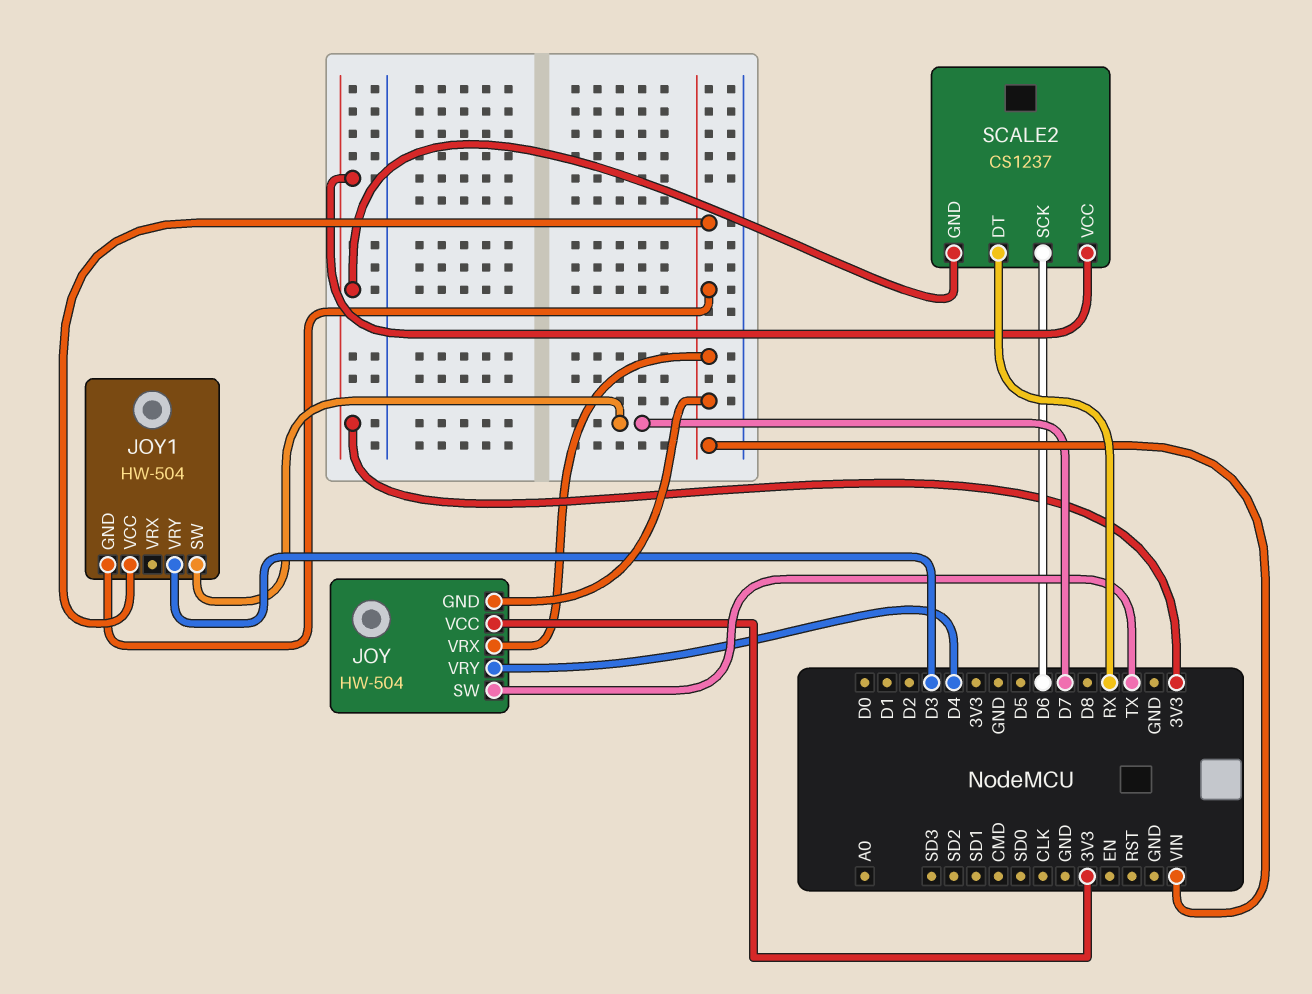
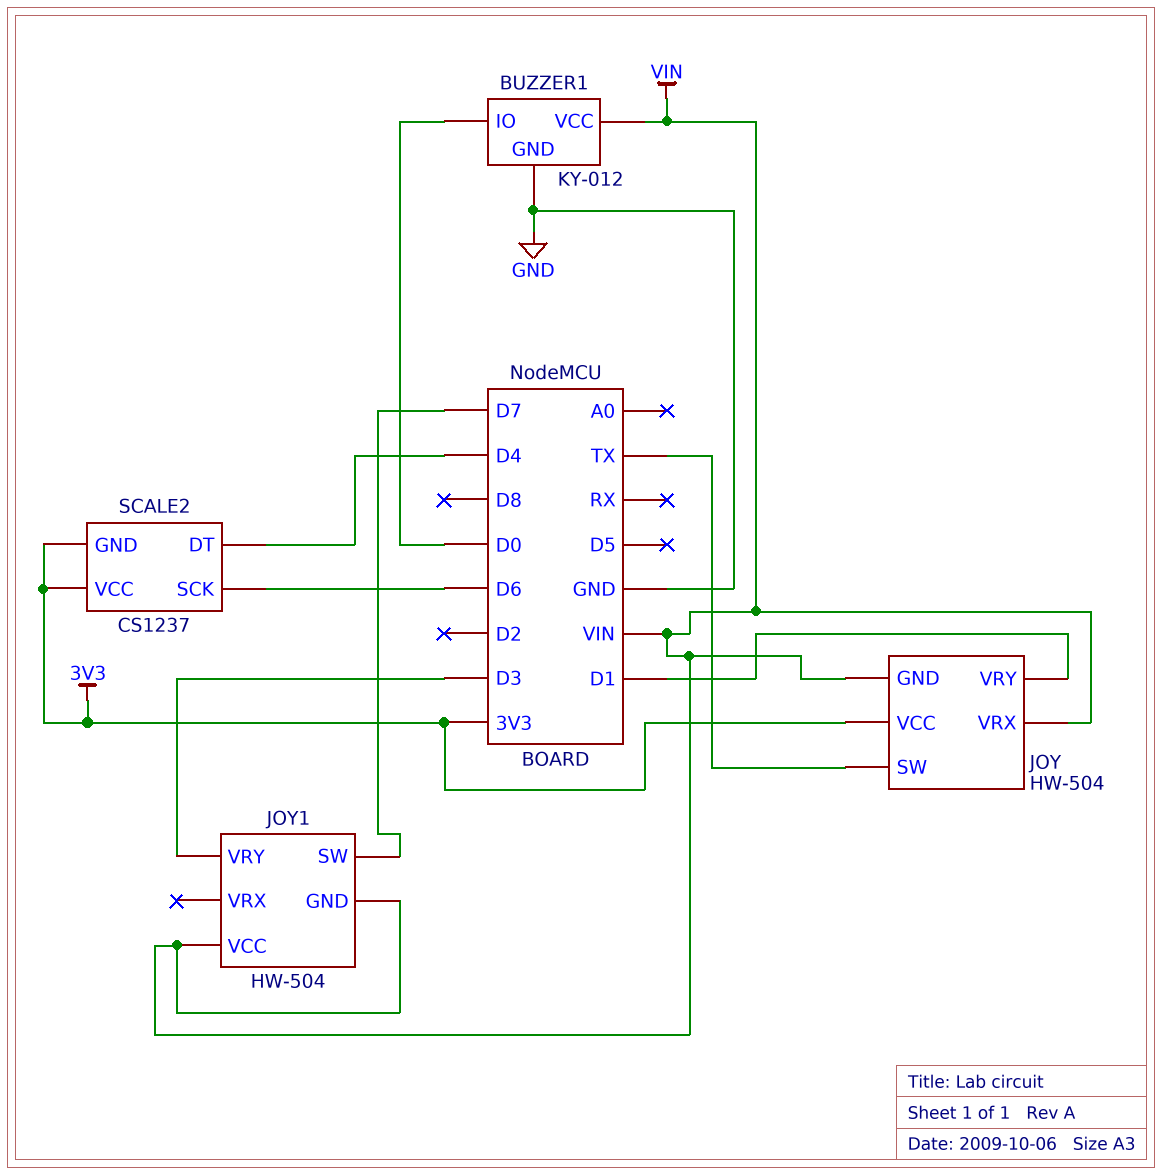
BUZZER1: none -> KY-012
BUZZER1 pin GND: none -> GND
BUZZER1 pin IO: none -> D0
BUZZER1 pin VCC: none -> VIN
JOY pin VRY: D4 -> D1
SCALE2 pin DT: RX -> D4

